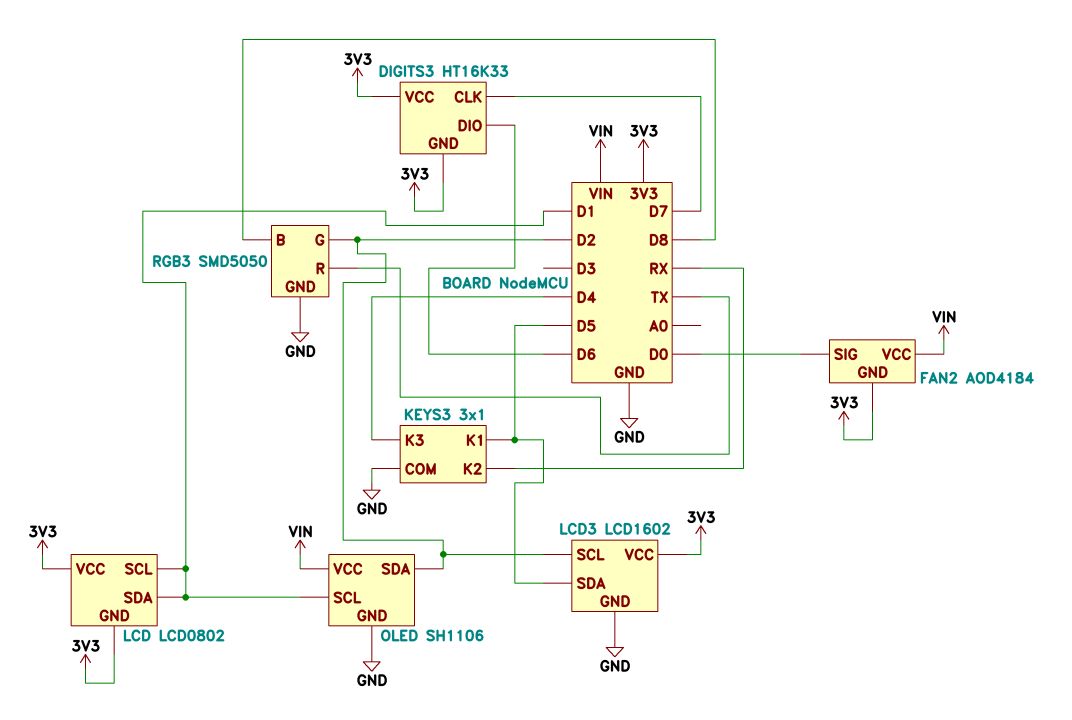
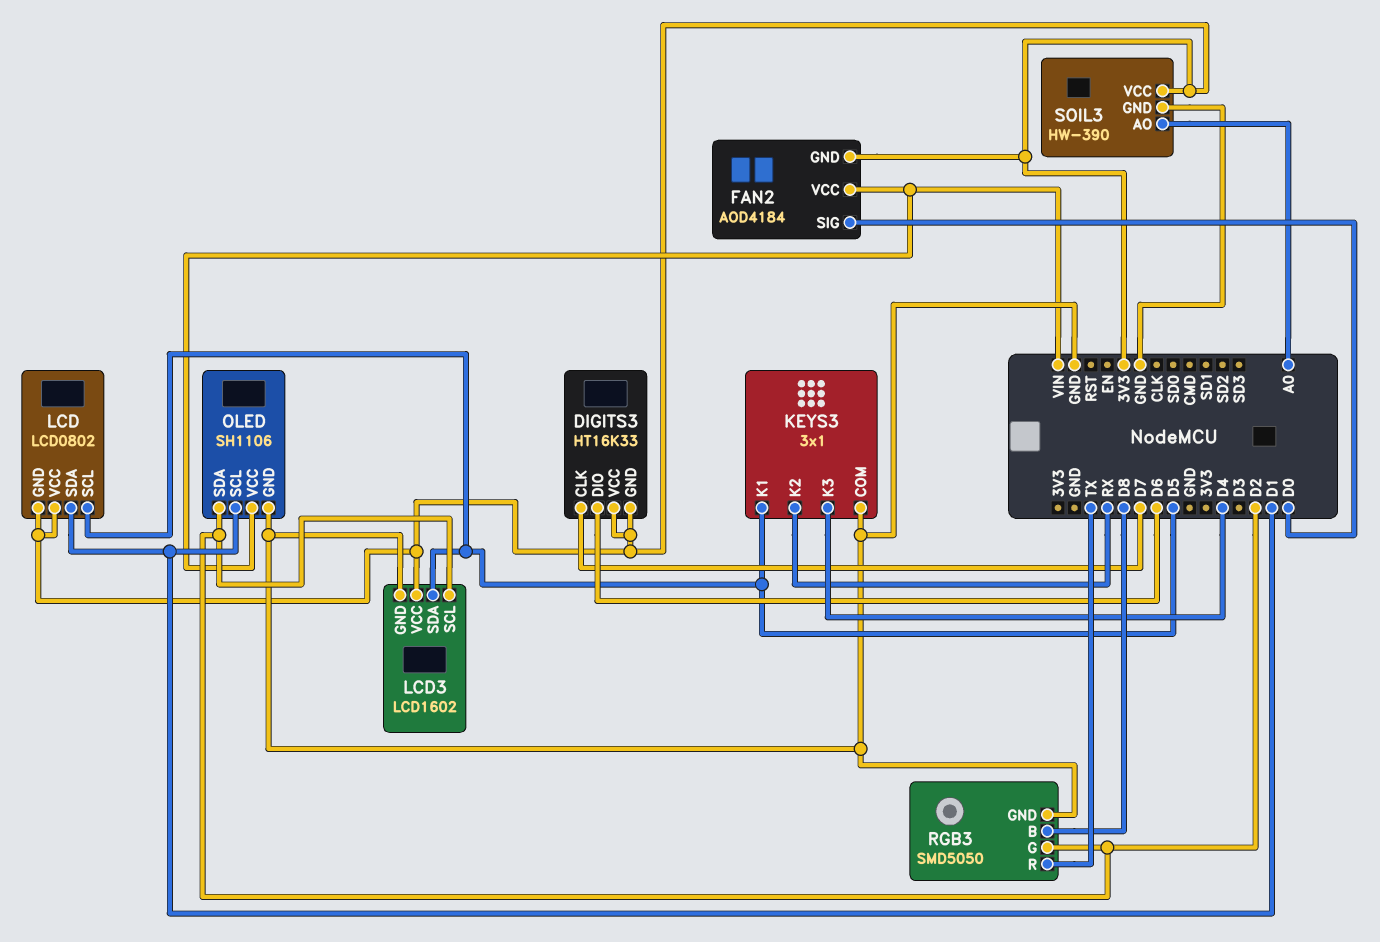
LCD pin SCL: D1 -> D5
SOIL3: none -> HW-390
SOIL3 pin AO: none -> A0
SOIL3 pin GND: none -> GND
SOIL3 pin VCC: none -> 3V3

